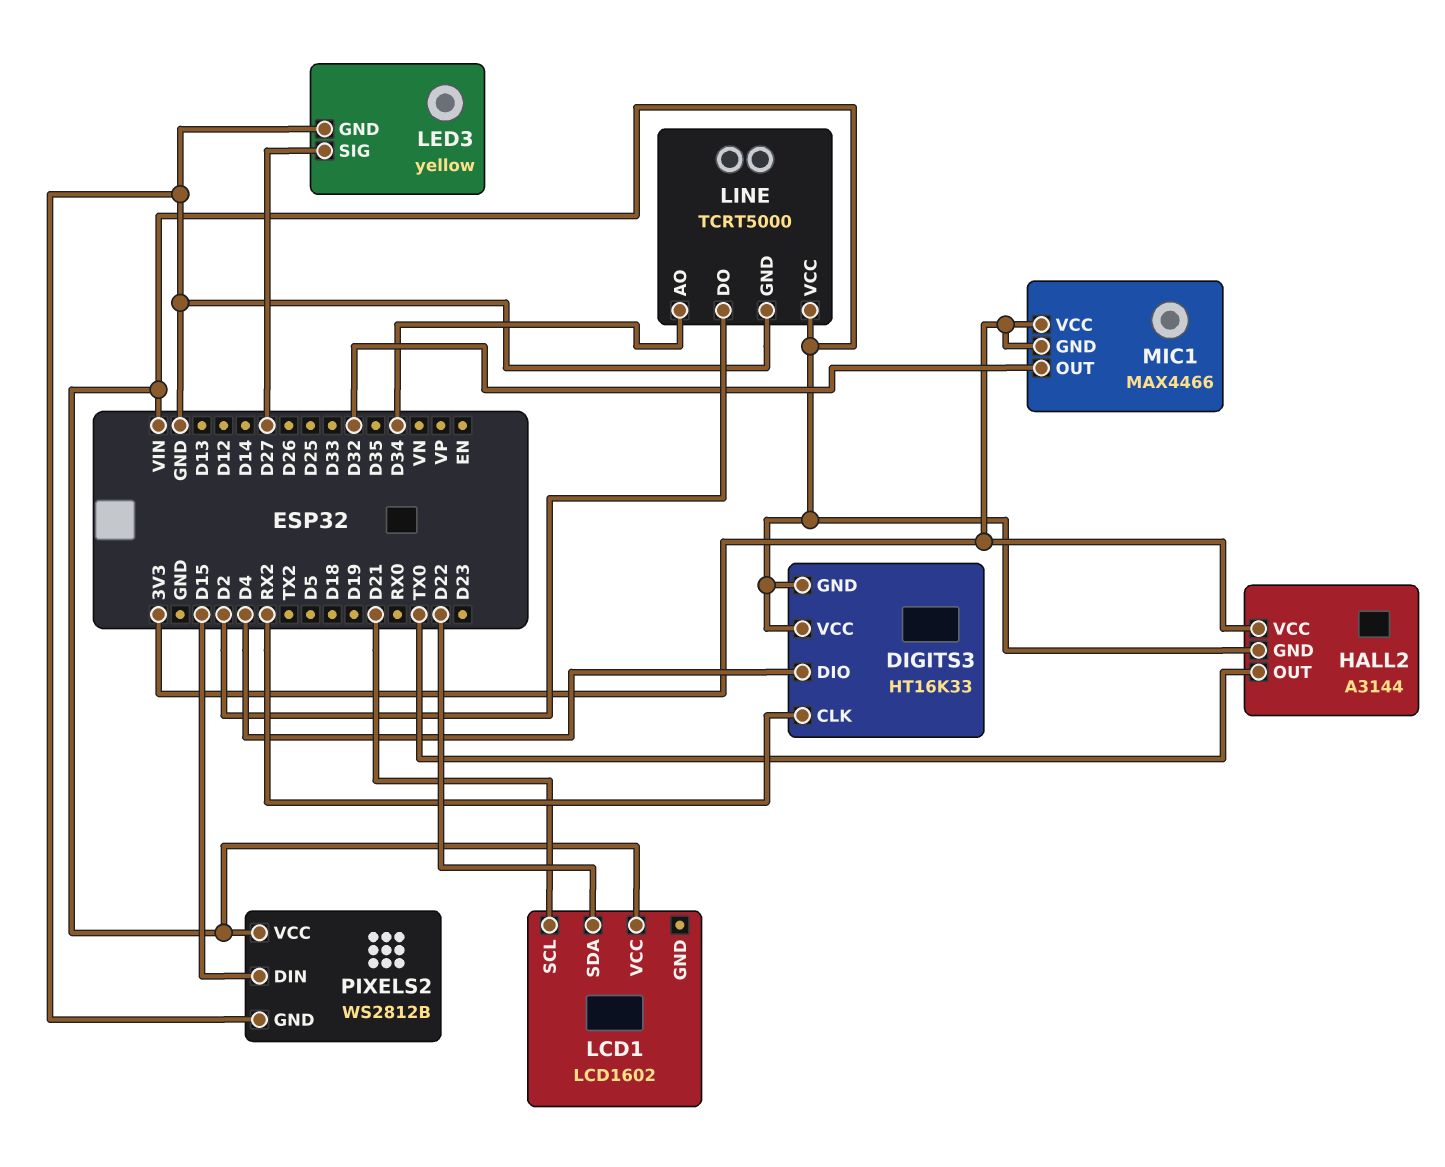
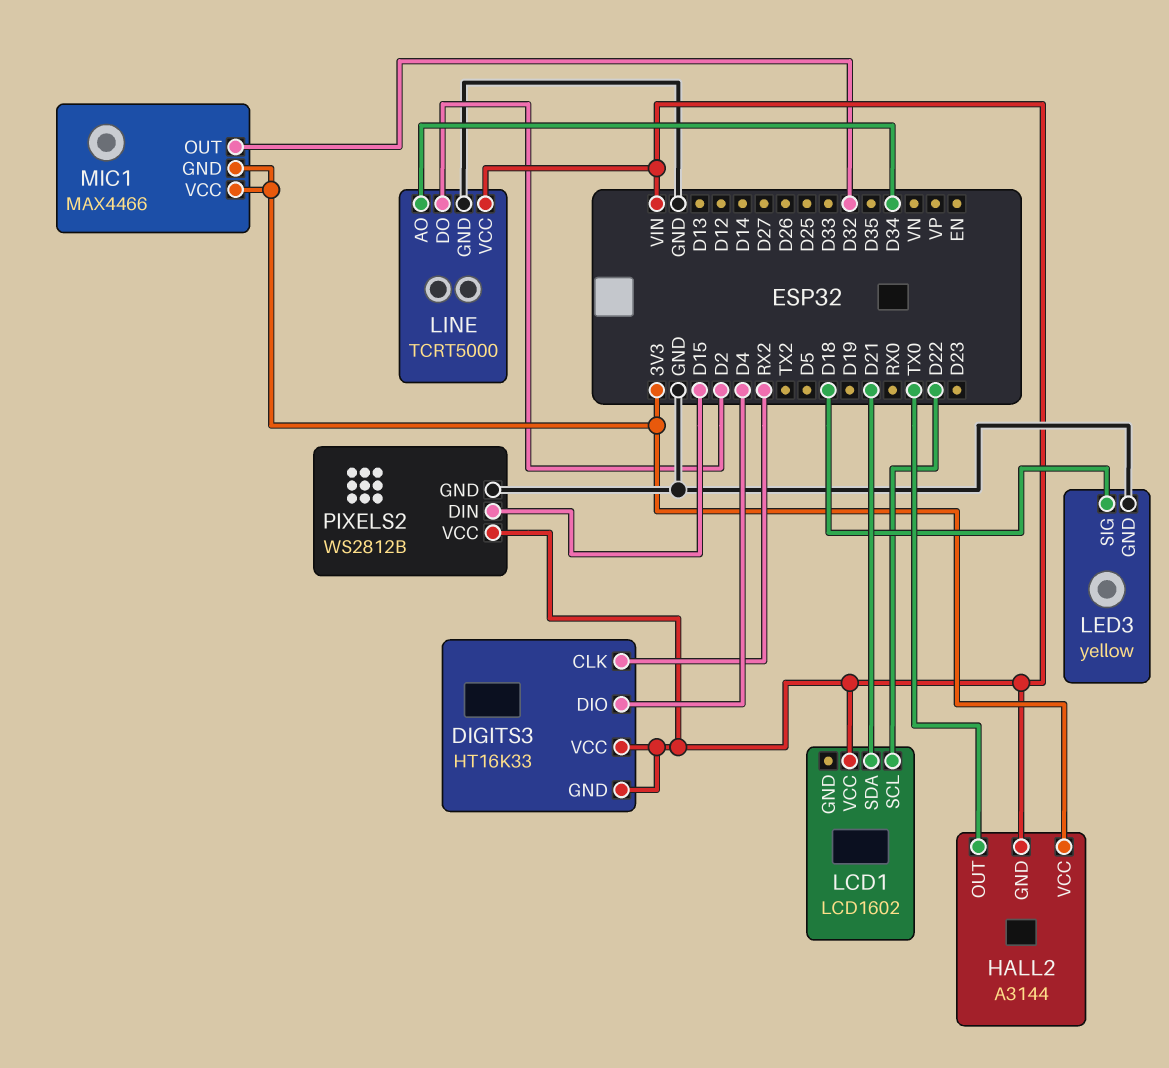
LCD1 pin SCL: D21 -> D22
LCD1 pin SDA: D22 -> D21
LED3 pin SIG: D27 -> D18

